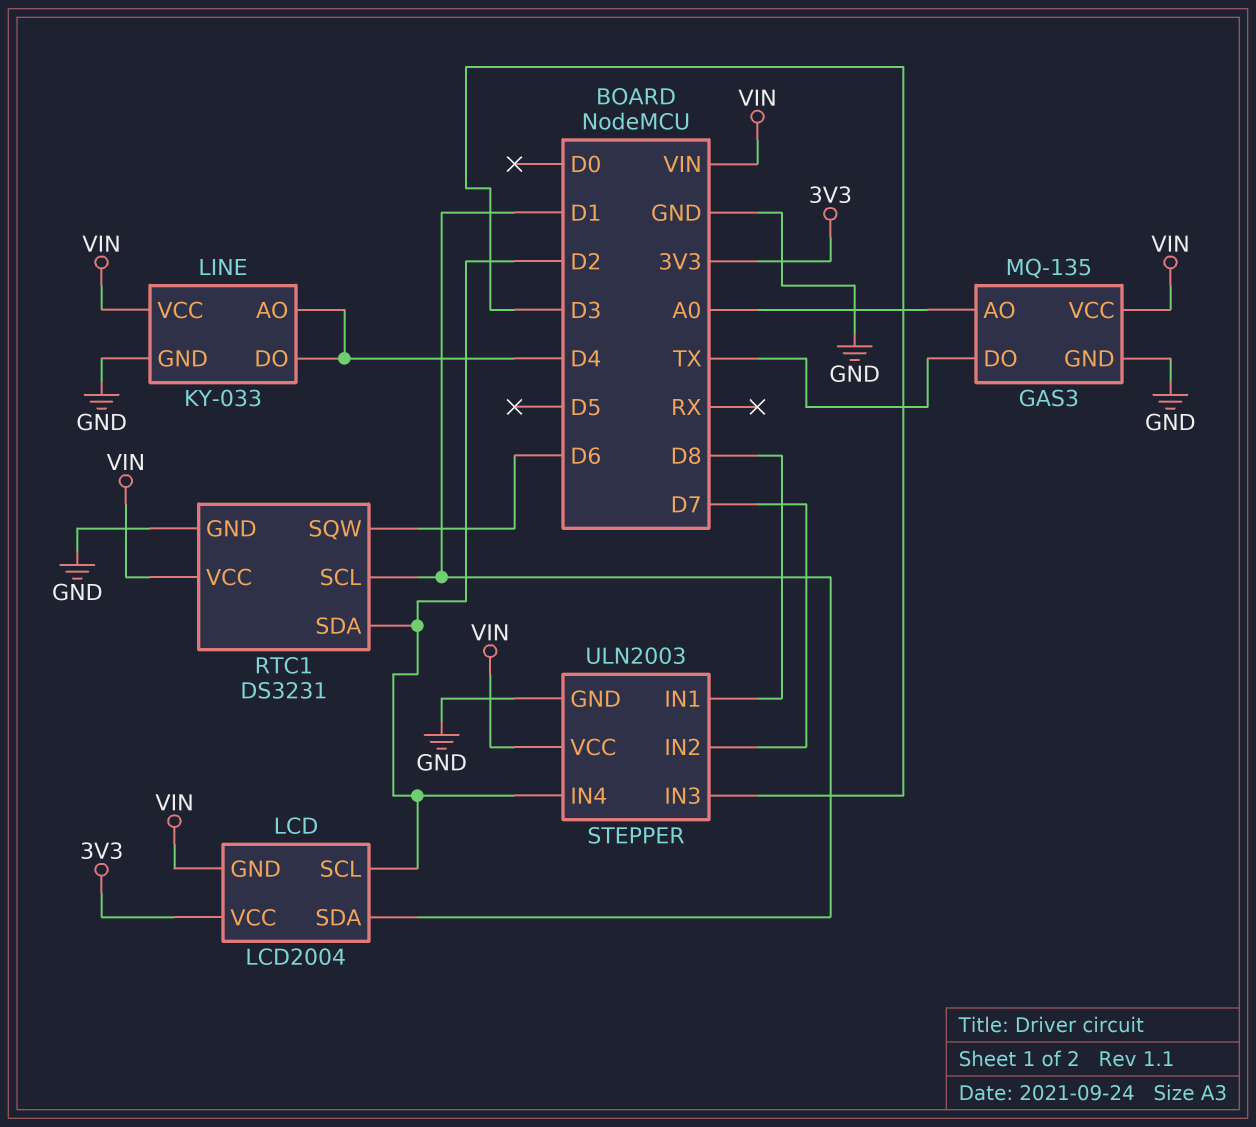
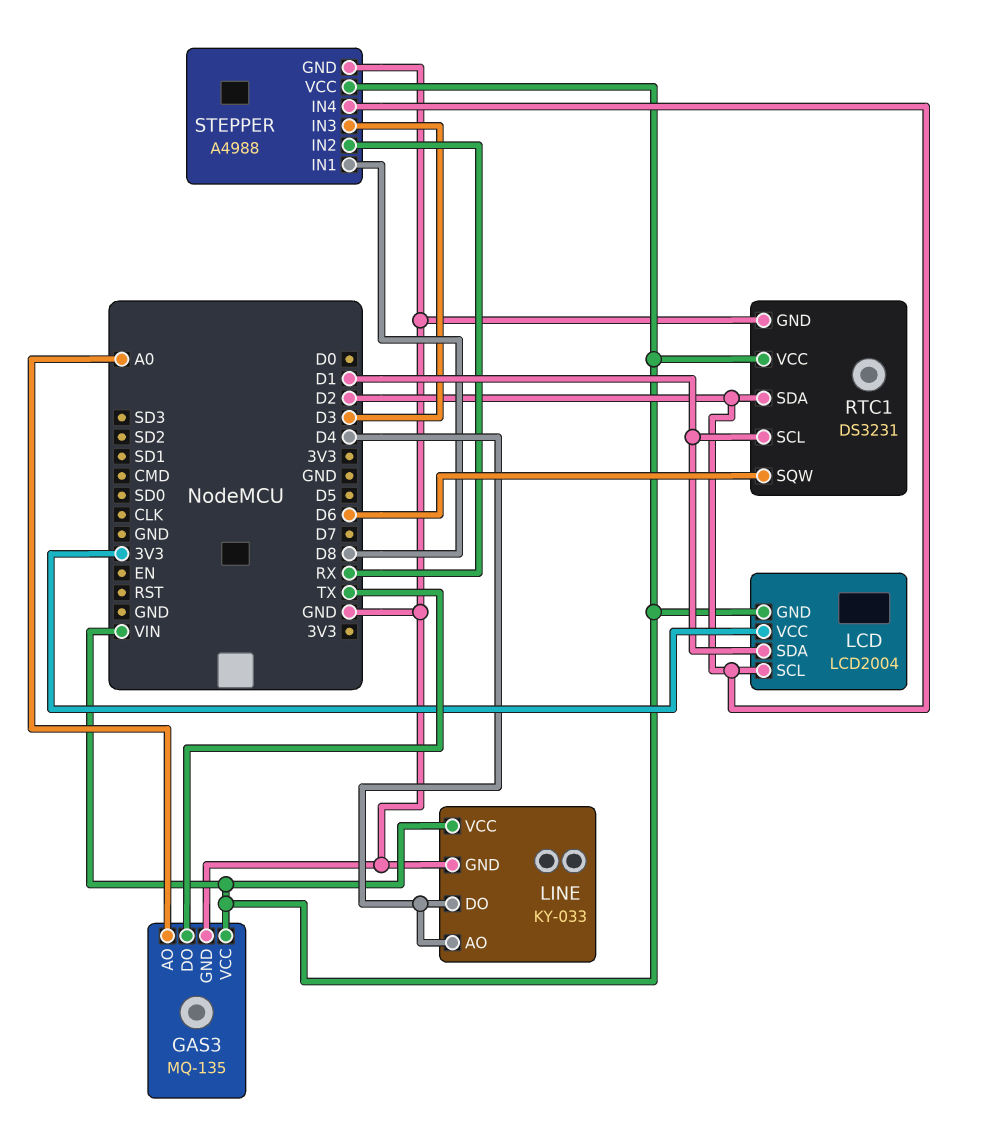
STEPPER: ULN2003 -> A4988
STEPPER pin IN2: D7 -> RX

